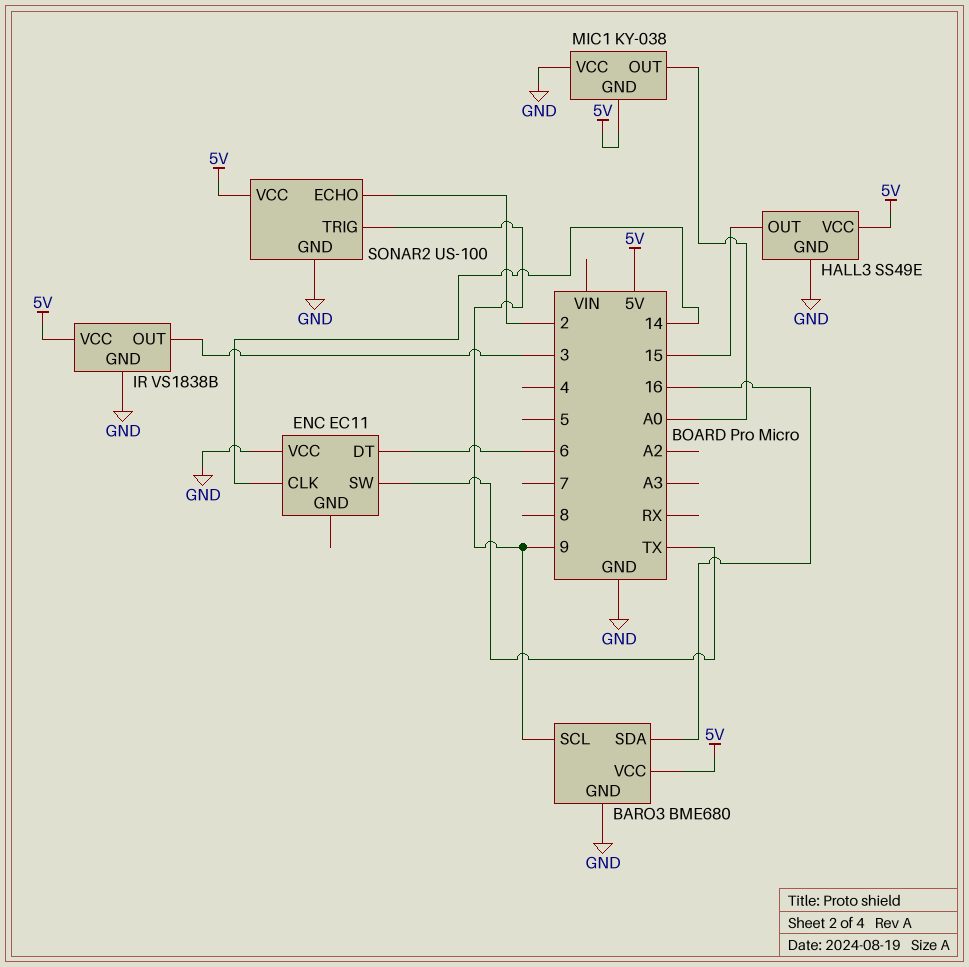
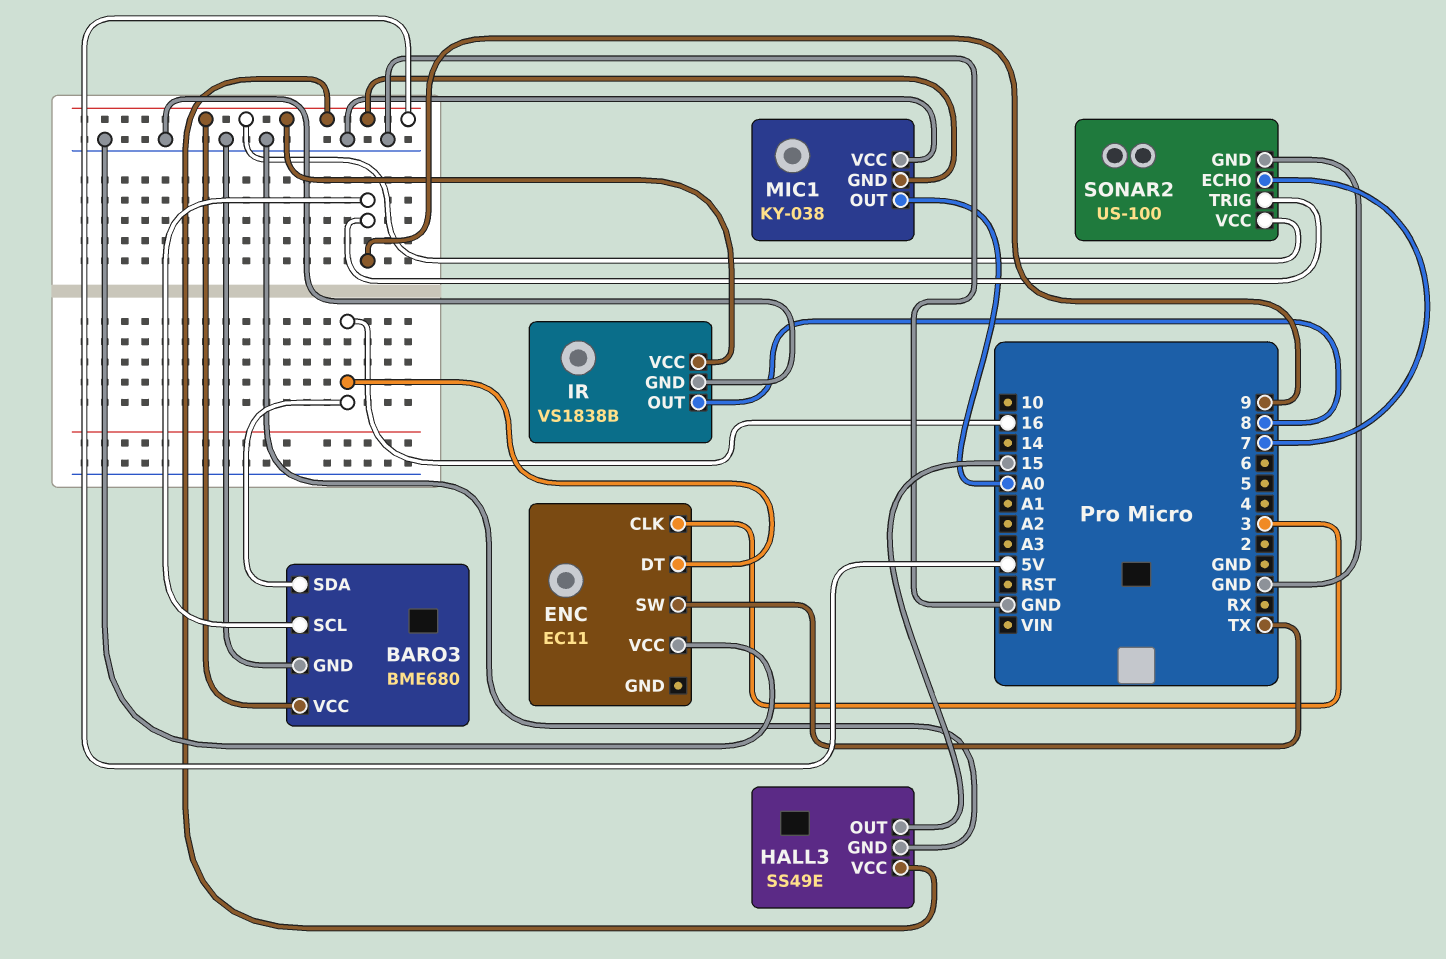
ENC pin CLK: 14 -> 3
ENC pin DT: 6 -> 16
IR pin OUT: 3 -> 8
SONAR2 pin ECHO: 2 -> 7

